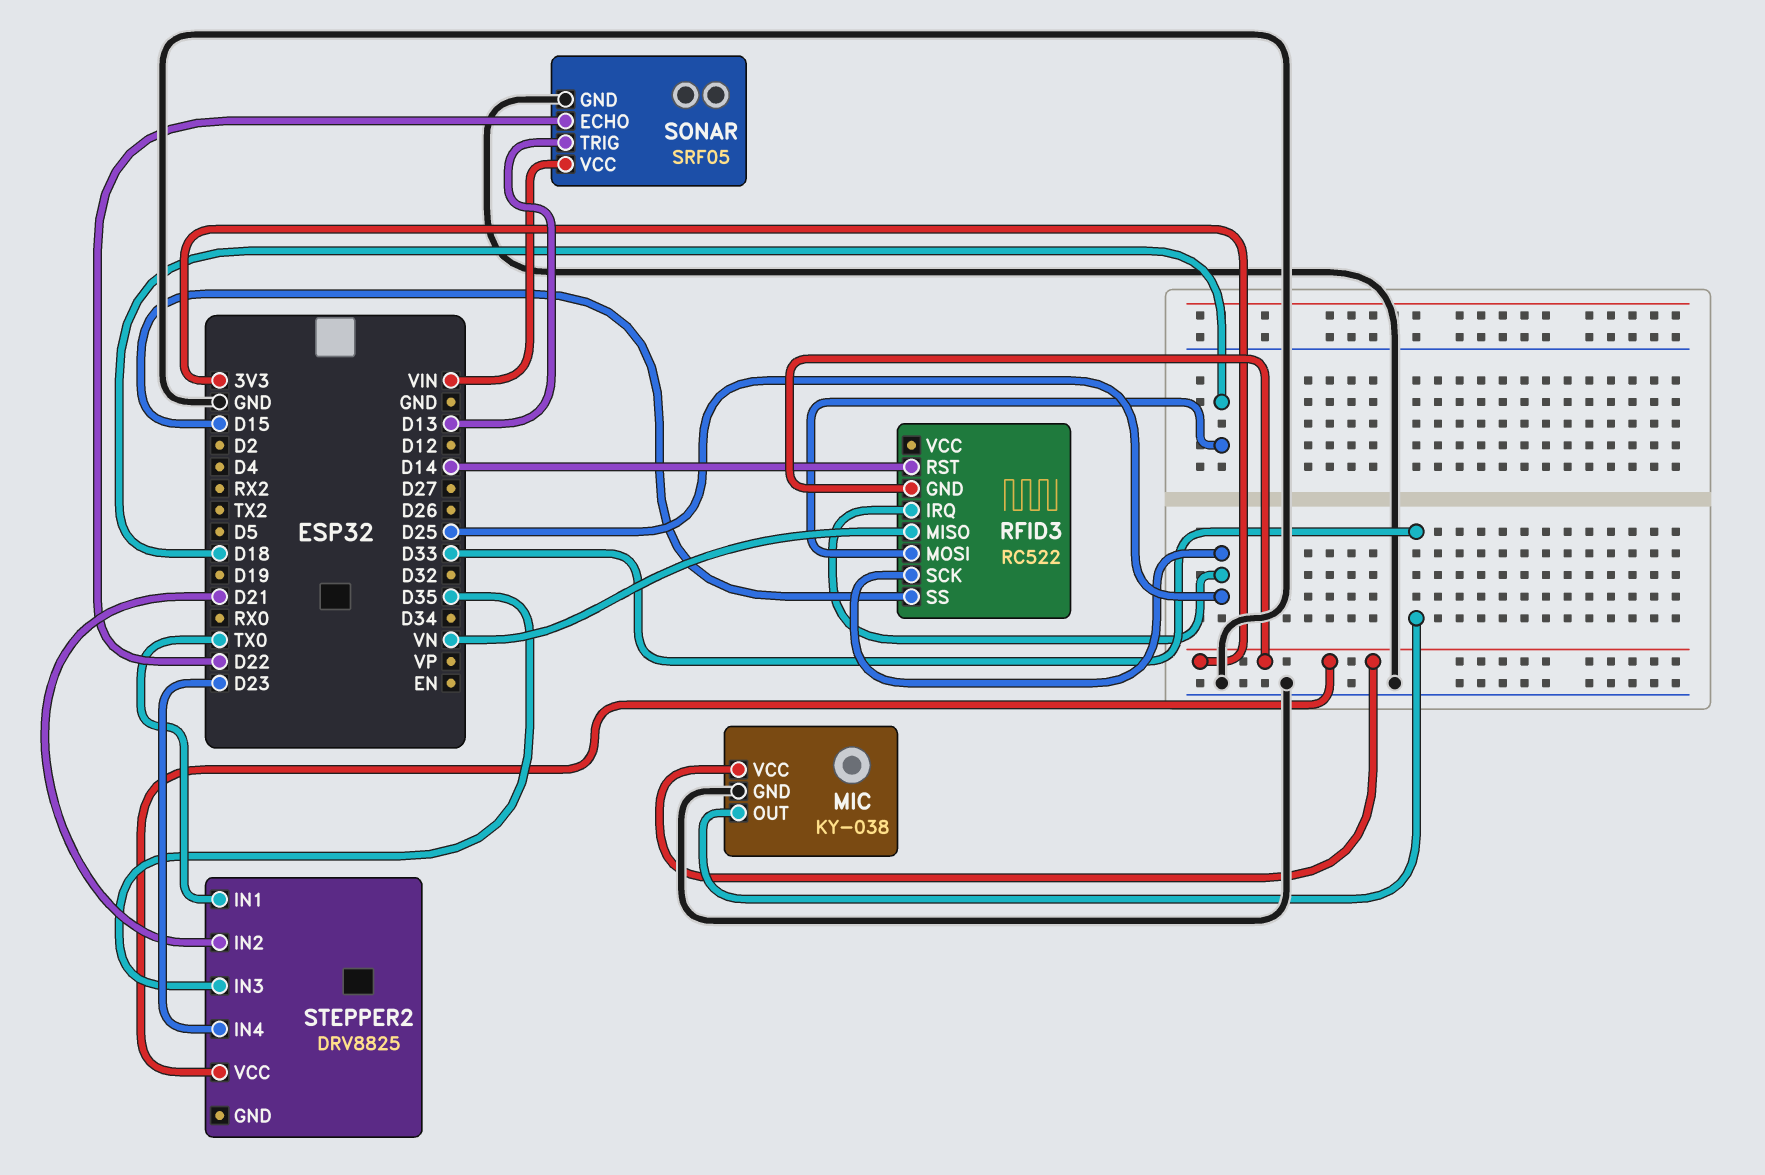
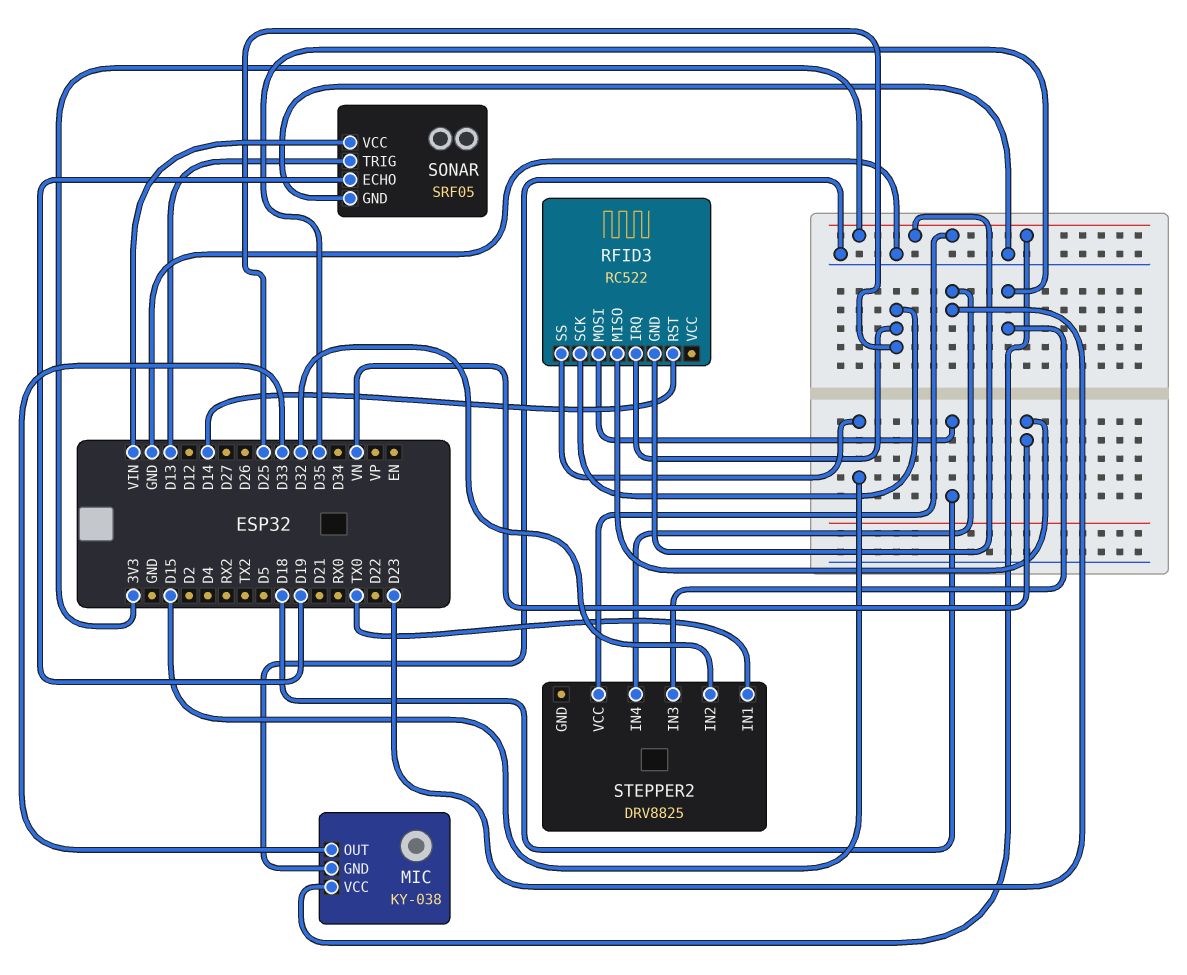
SONAR pin ECHO: D22 -> D19
STEPPER2 pin IN2: D21 -> D32

